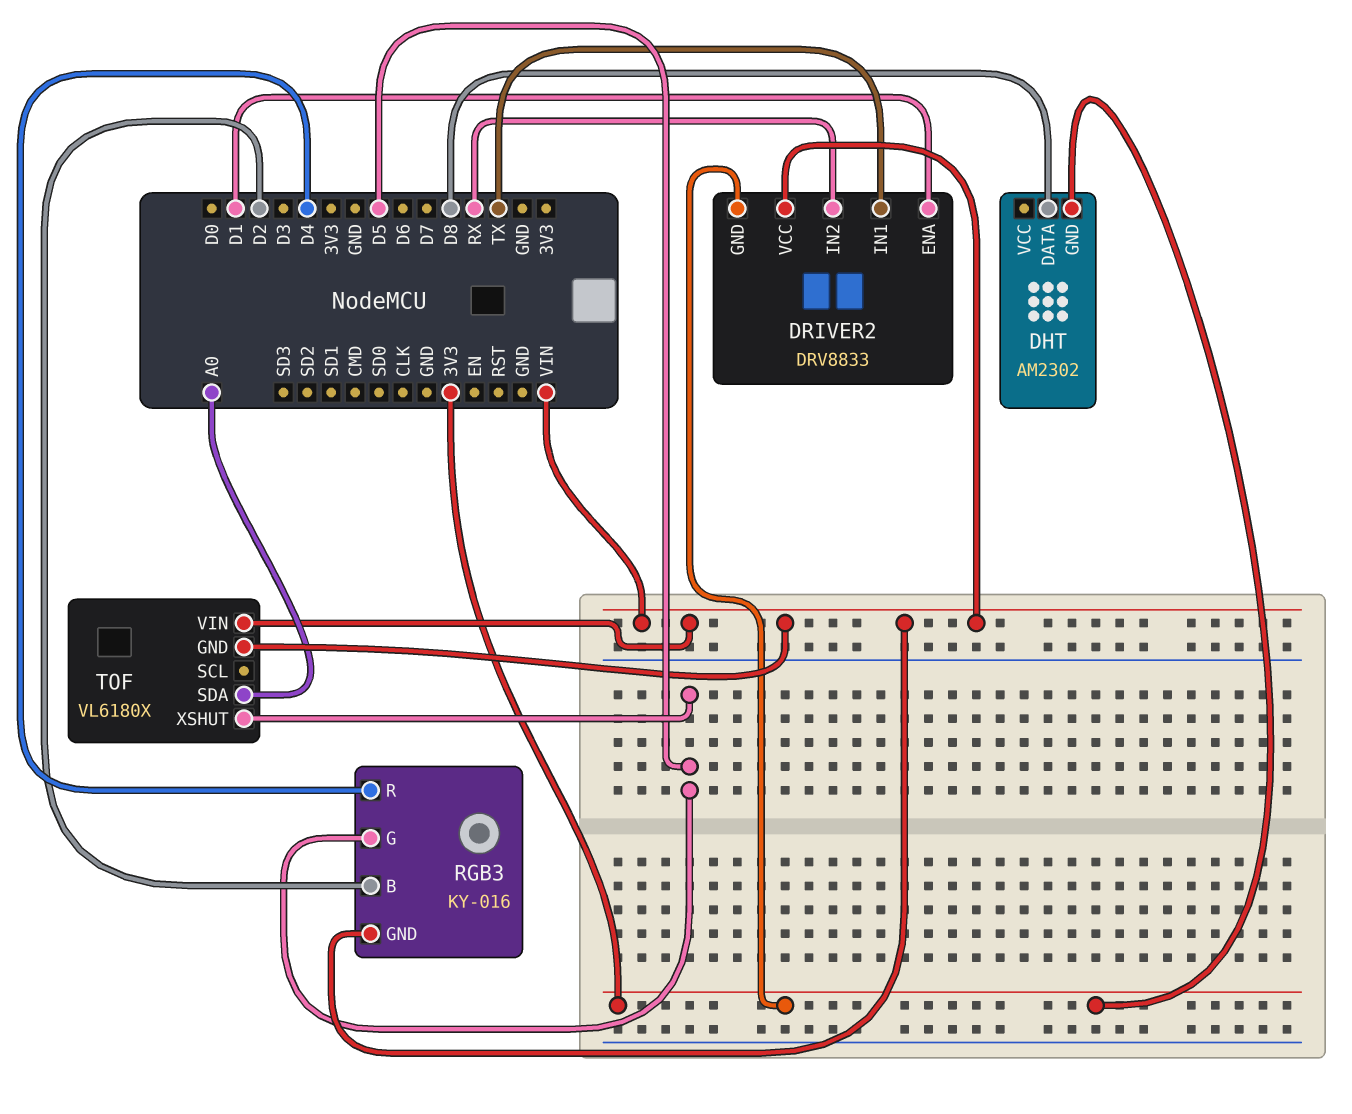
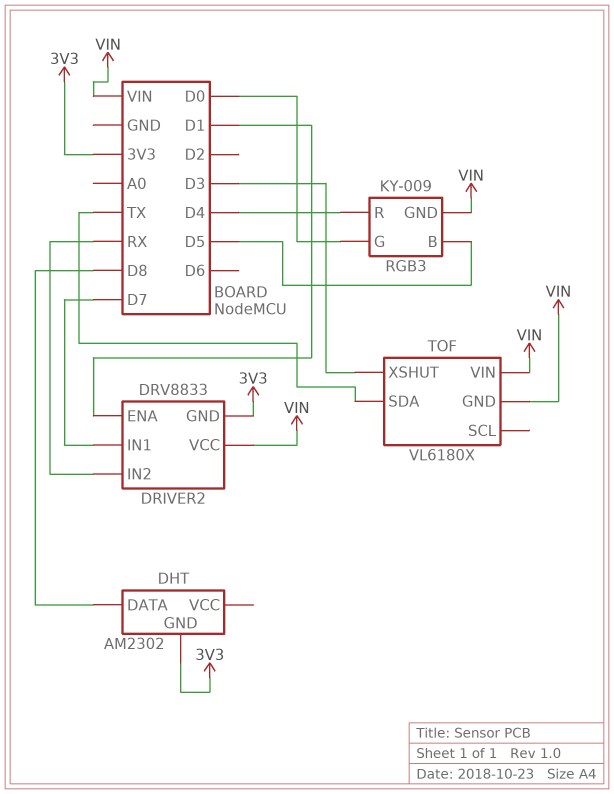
DRIVER2 pin IN1: TX -> D7
RGB3: KY-016 -> KY-009
RGB3 pin B: D2 -> D5
RGB3 pin G: D5 -> D0
TOF pin SDA: A0 -> TX
TOF pin XSHUT: D5 -> D3

